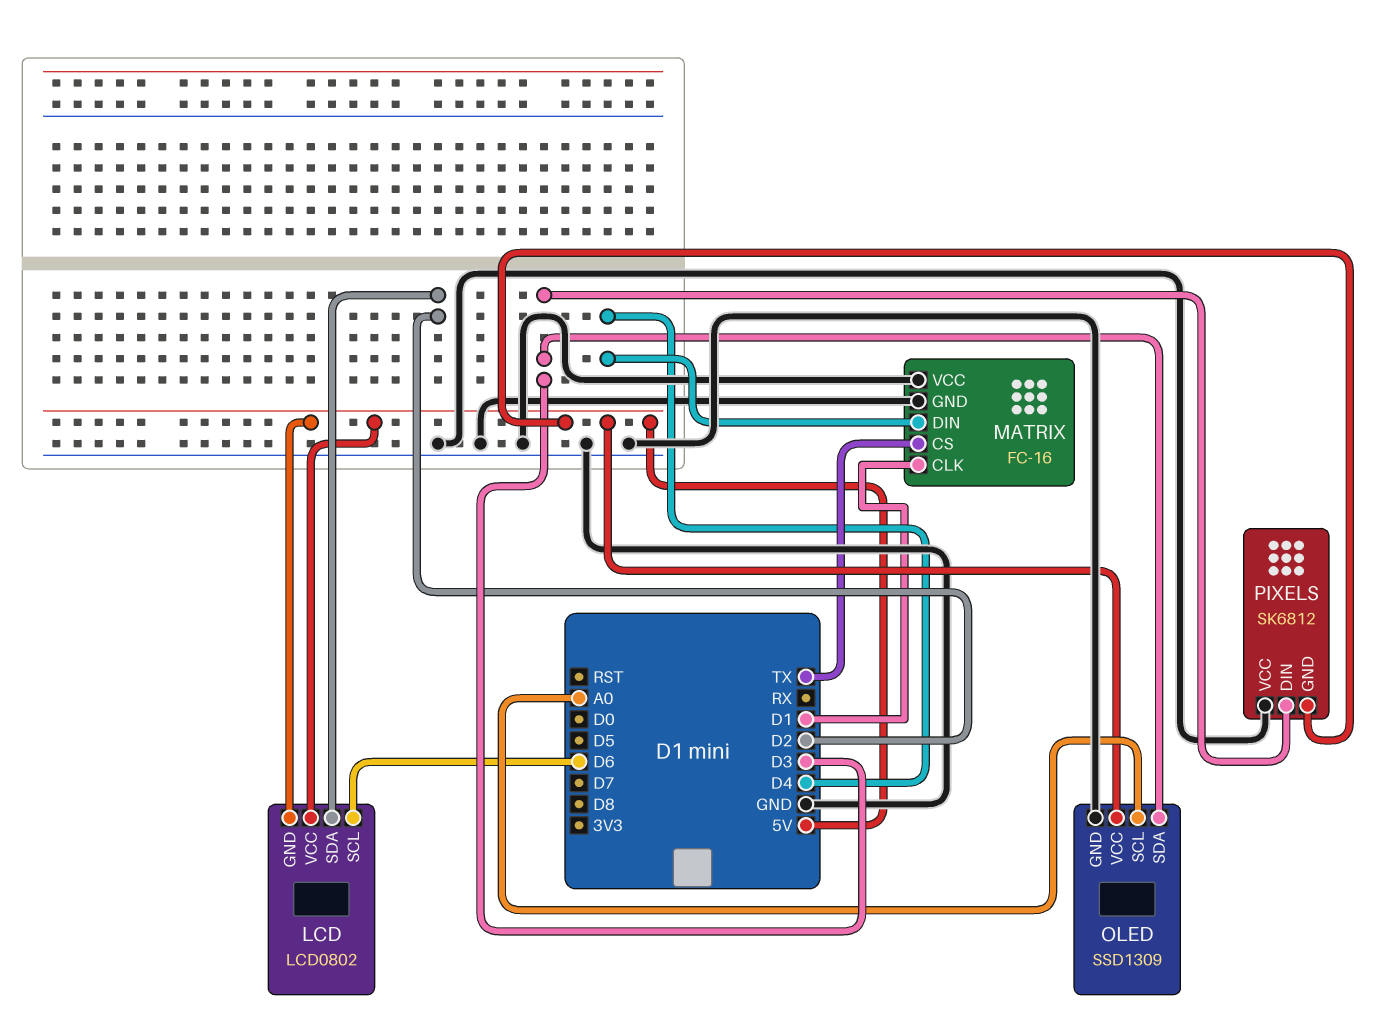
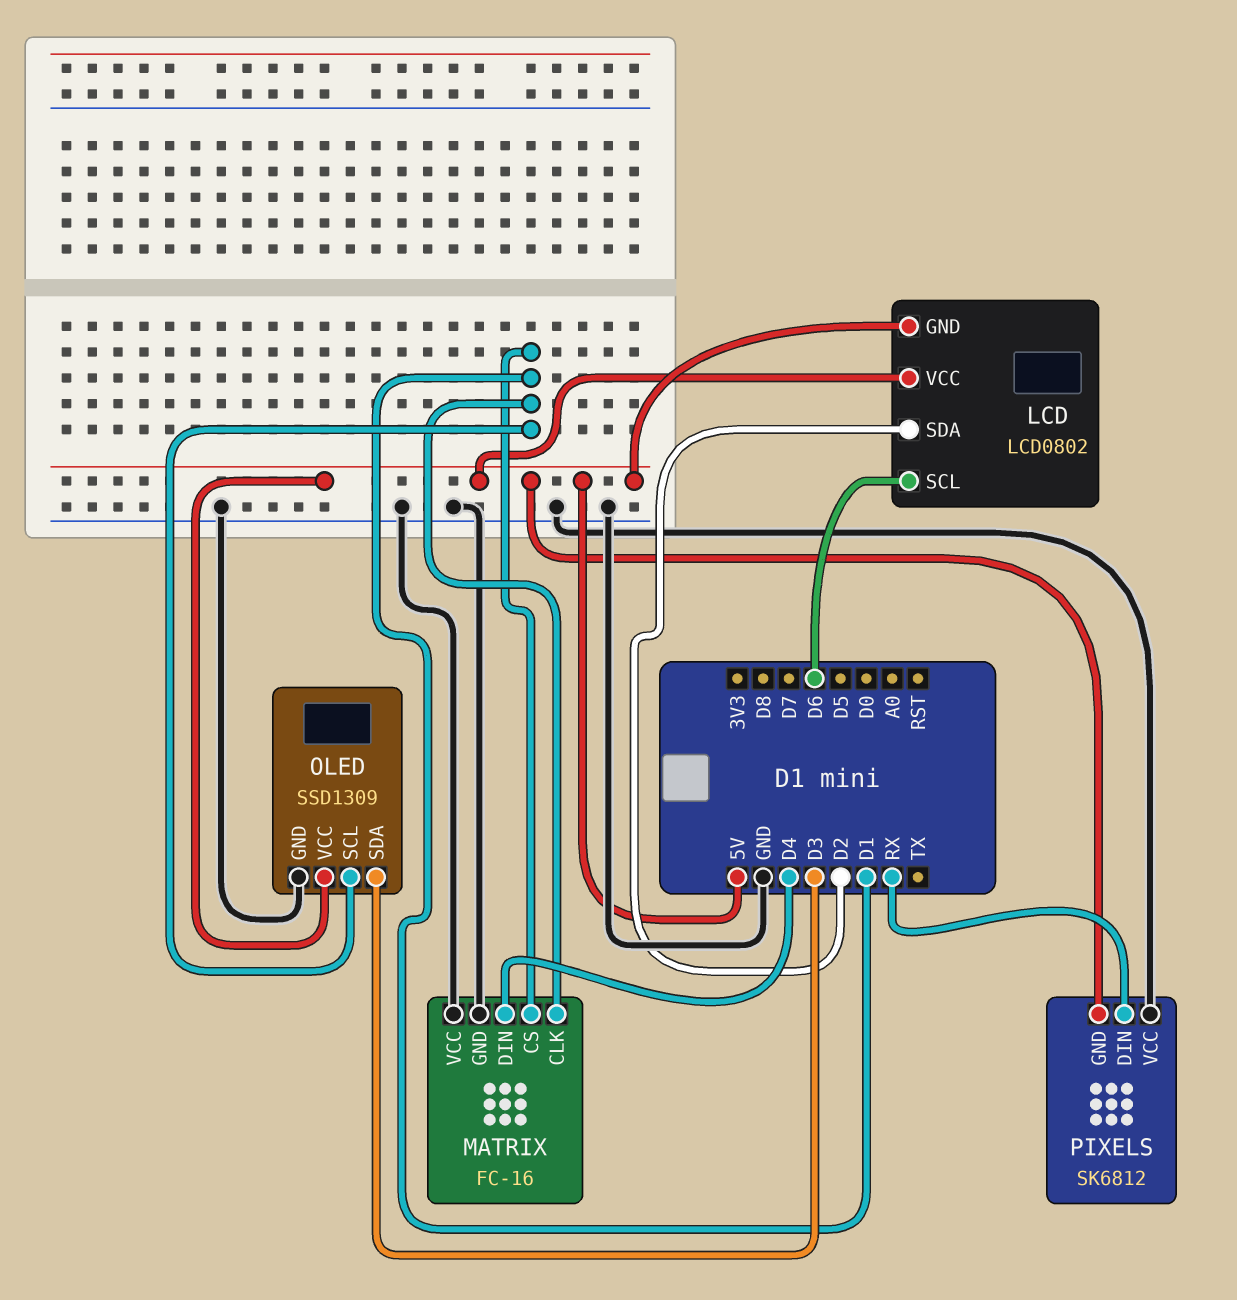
MATRIX pin CS: TX -> D1
OLED pin SCL: A0 -> D1
PIXELS pin DIN: D3 -> RX

